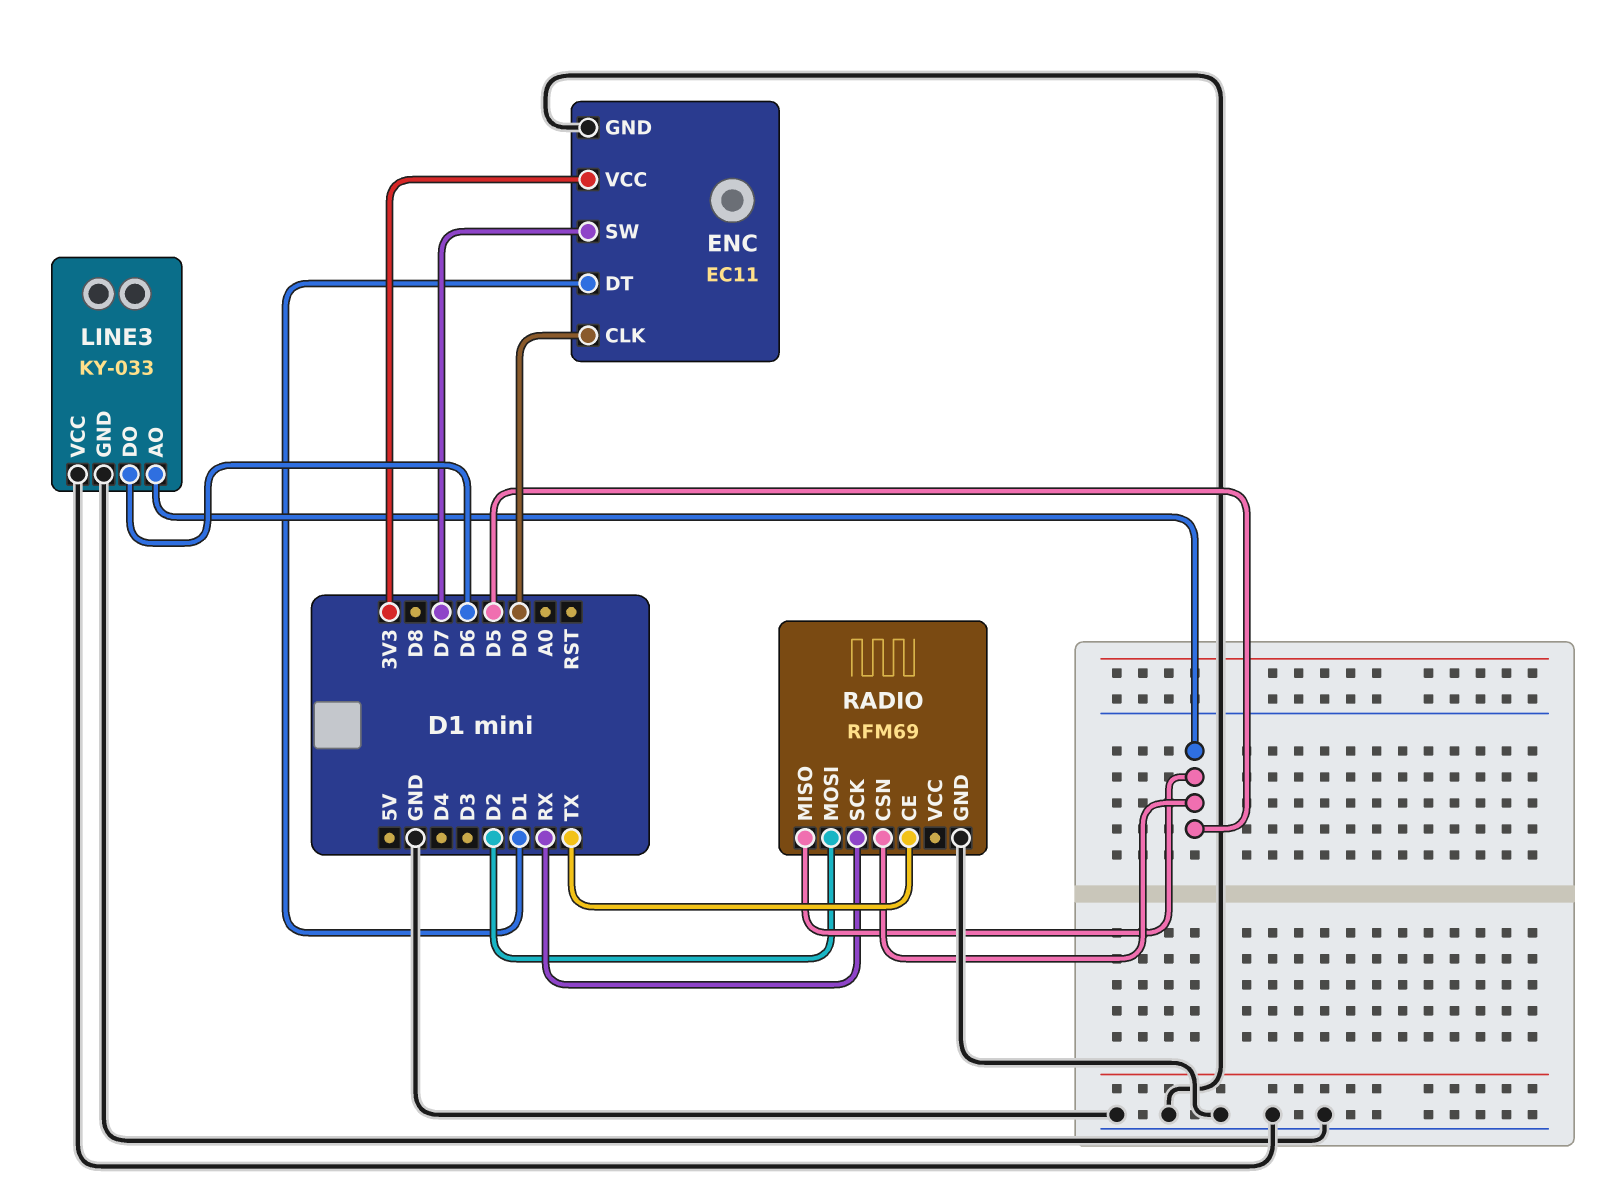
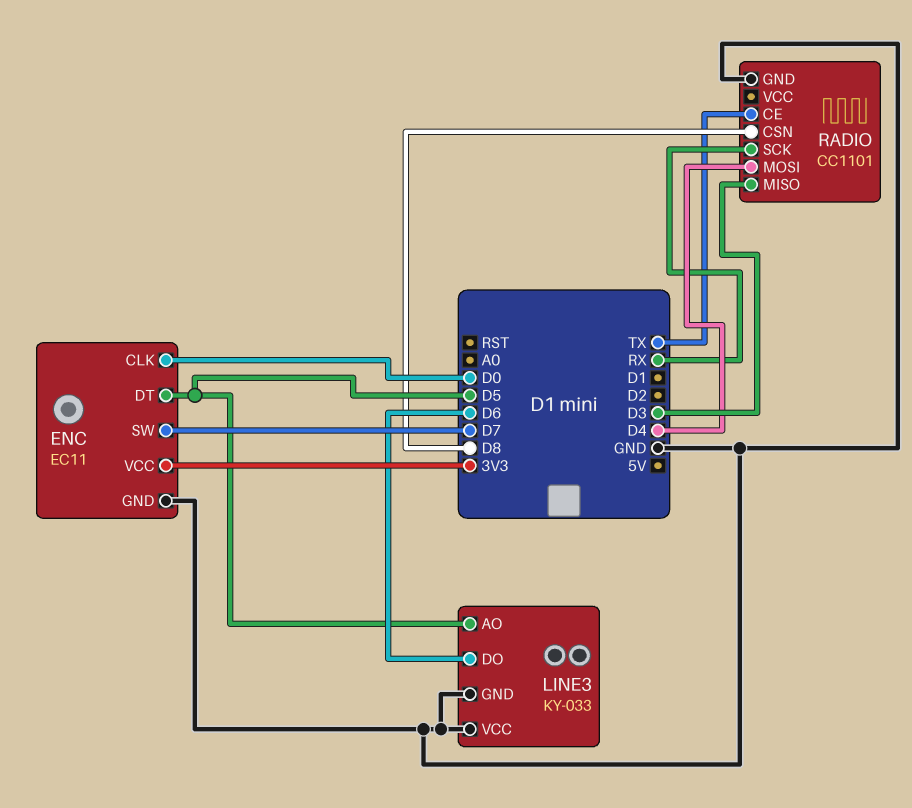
ENC pin DT: D1 -> D5
RADIO: RFM69 -> CC1101
RADIO pin CSN: D5 -> D8
RADIO pin MISO: D5 -> D3
RADIO pin MOSI: D2 -> D4

